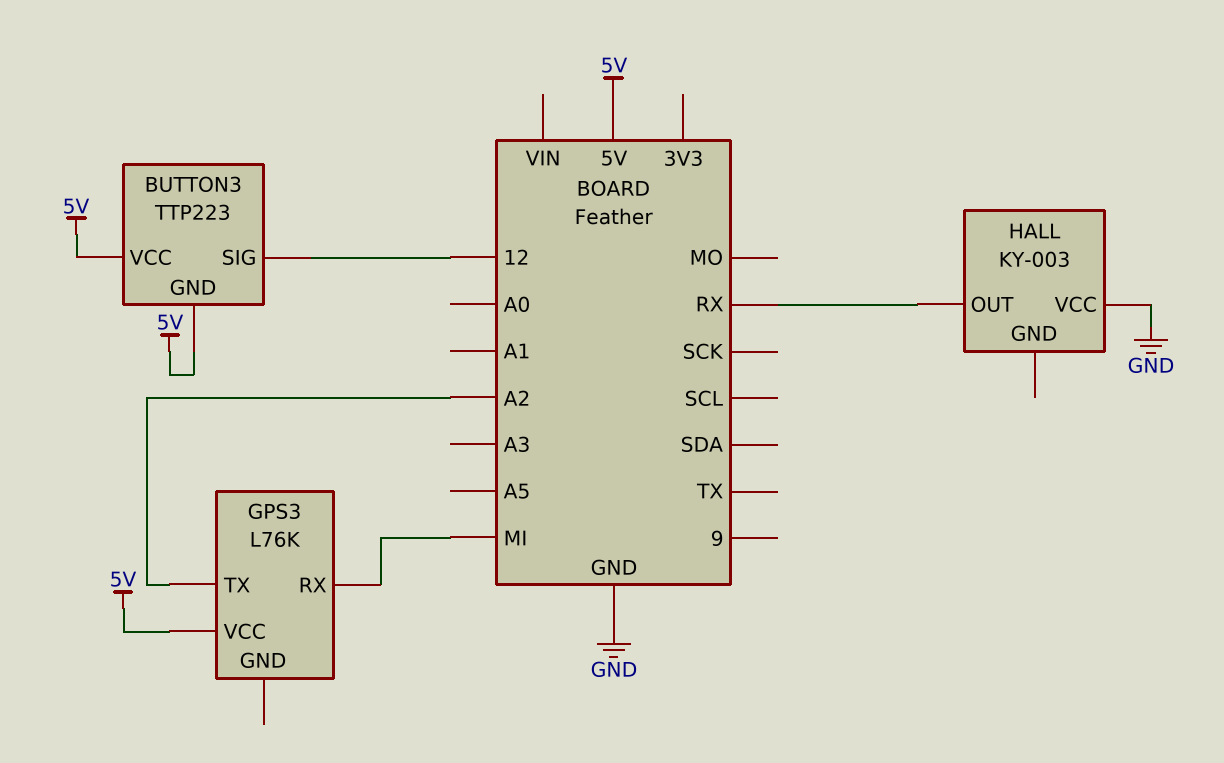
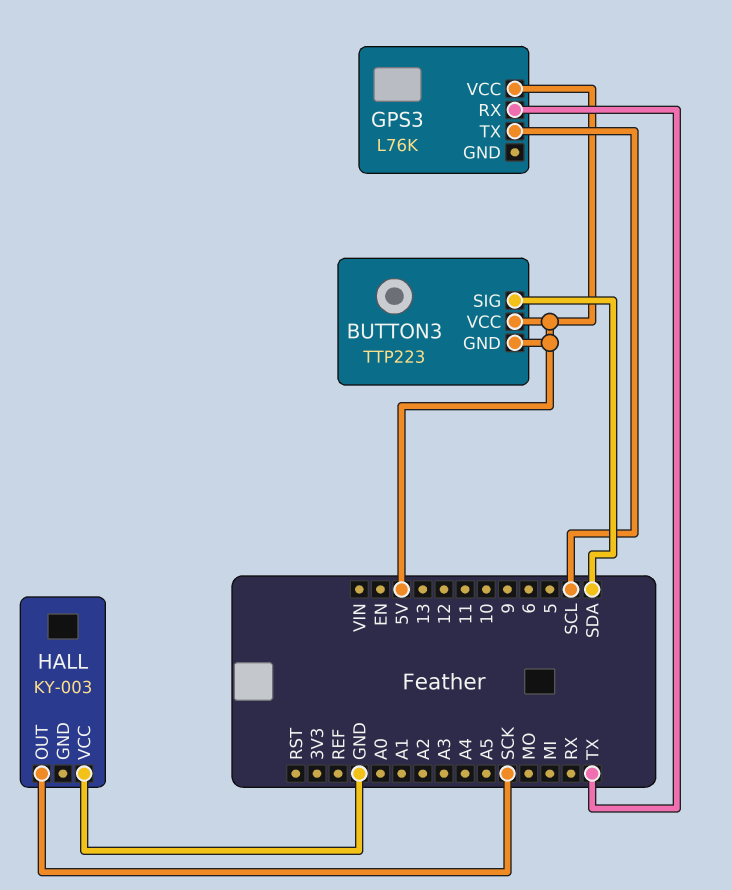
BUTTON3 pin SIG: 12 -> SDA
GPS3 pin RX: MI -> TX
GPS3 pin TX: A2 -> SCL
HALL pin OUT: RX -> SCK

